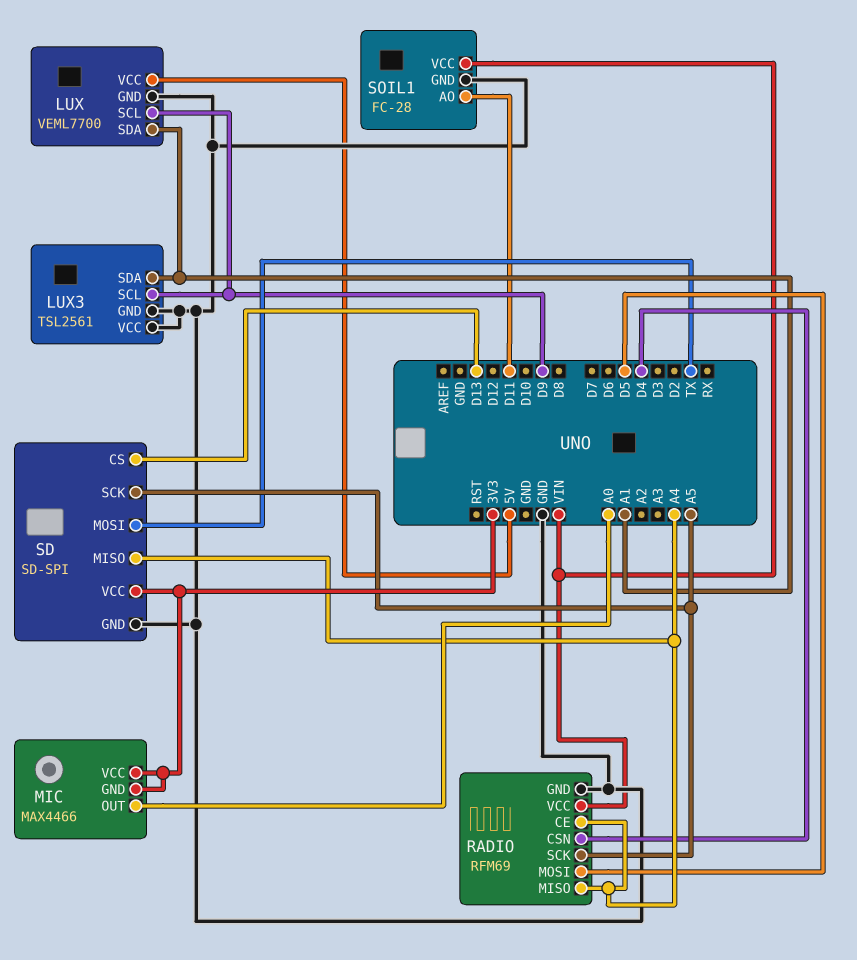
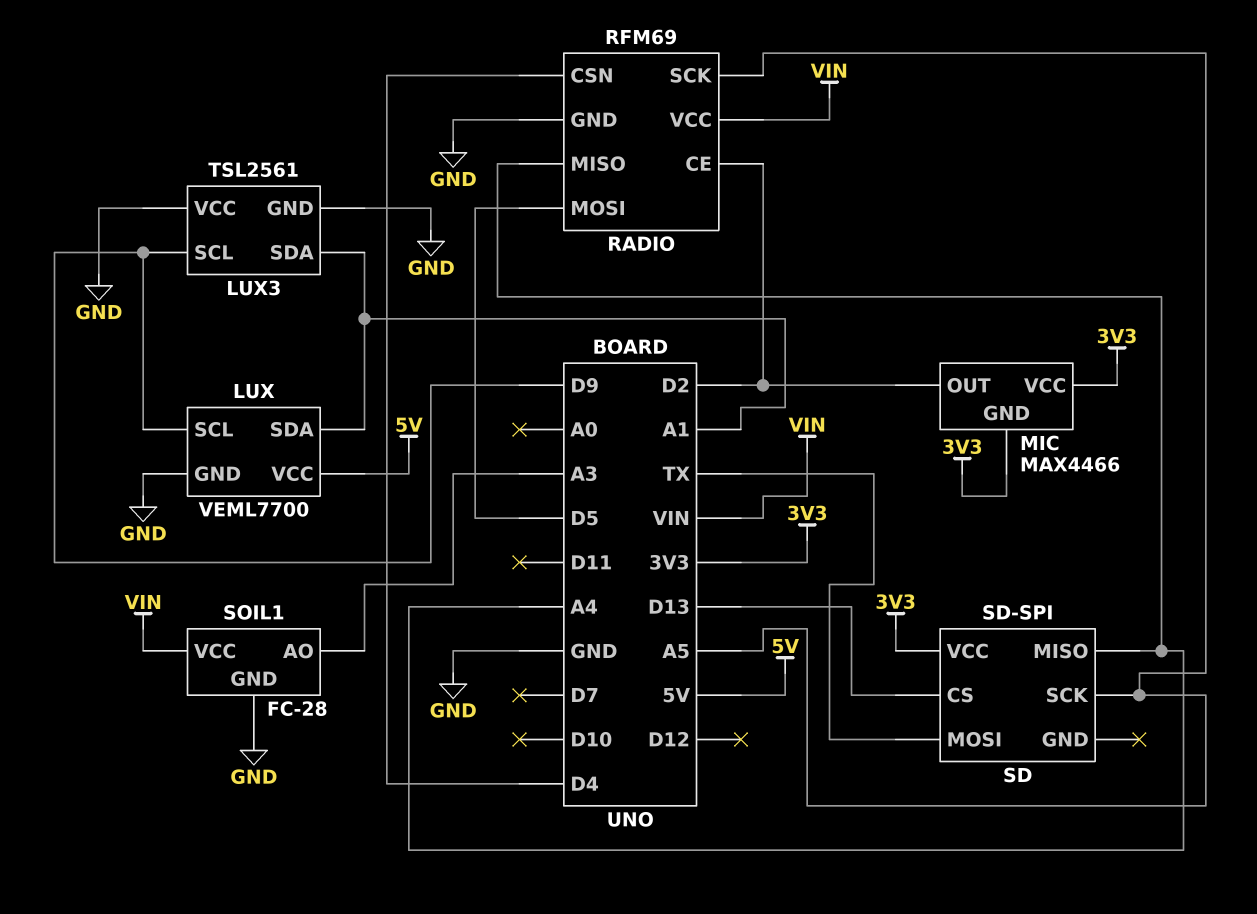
MIC pin OUT: A0 -> D2
RADIO pin CE: A4 -> D2
SD pin GND: GND -> none
SOIL1 pin AO: D11 -> A3

